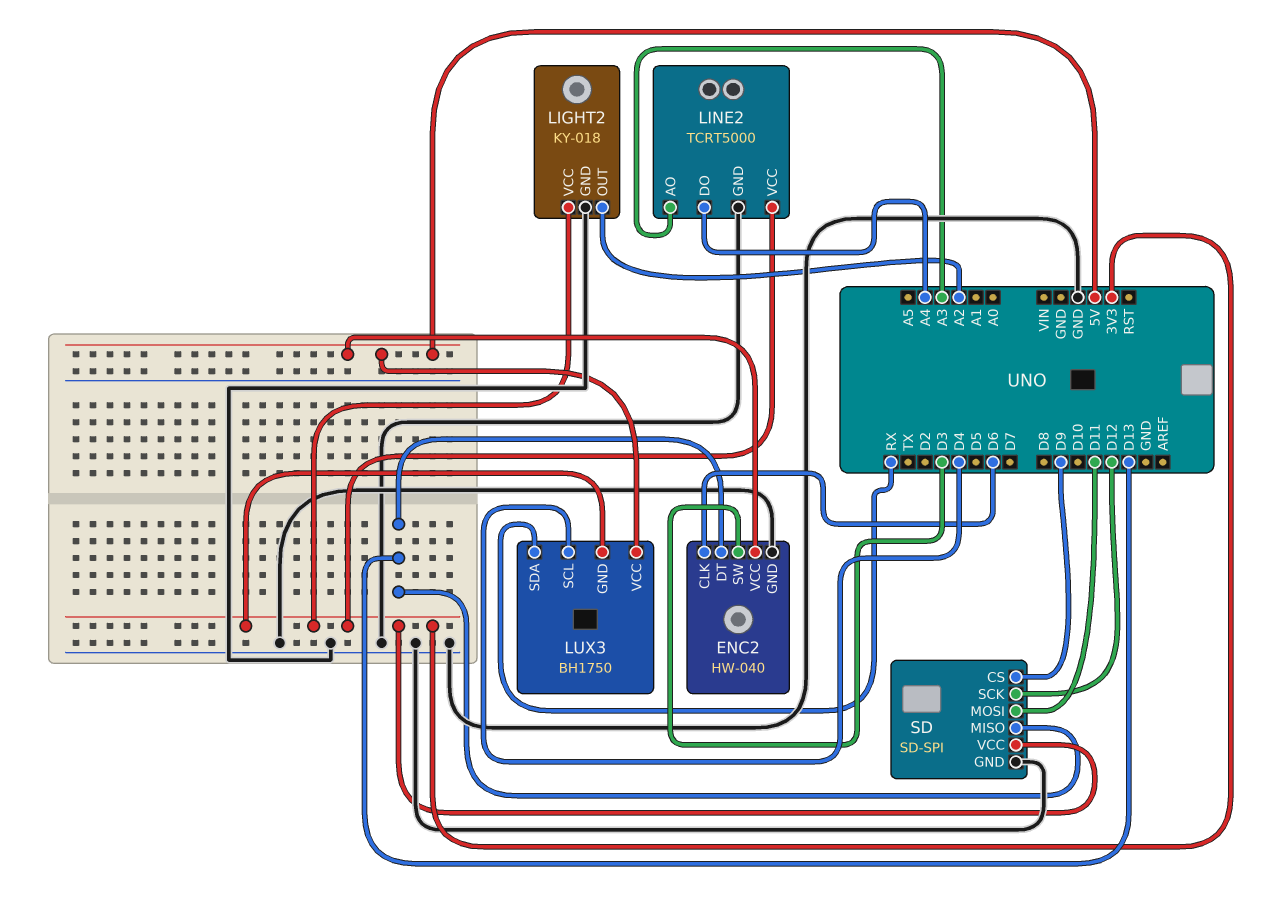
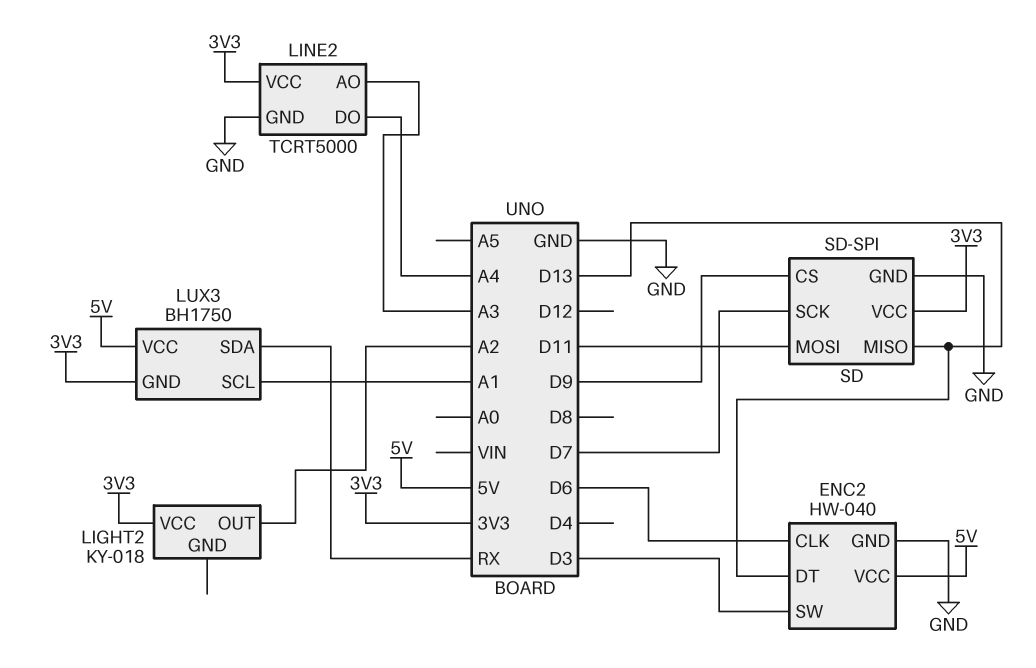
LIGHT2 pin GND: GND -> none
LUX3 pin SCL: D4 -> A1
SD pin SCK: D12 -> D7

